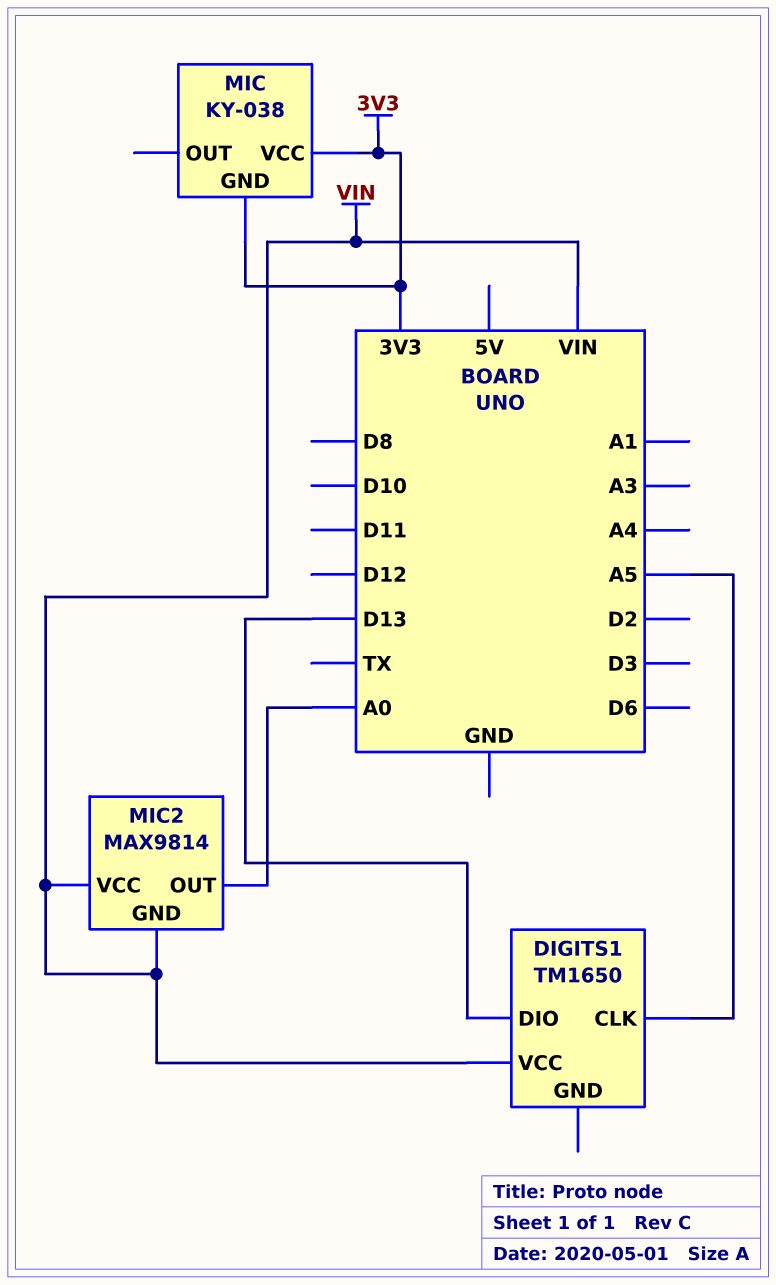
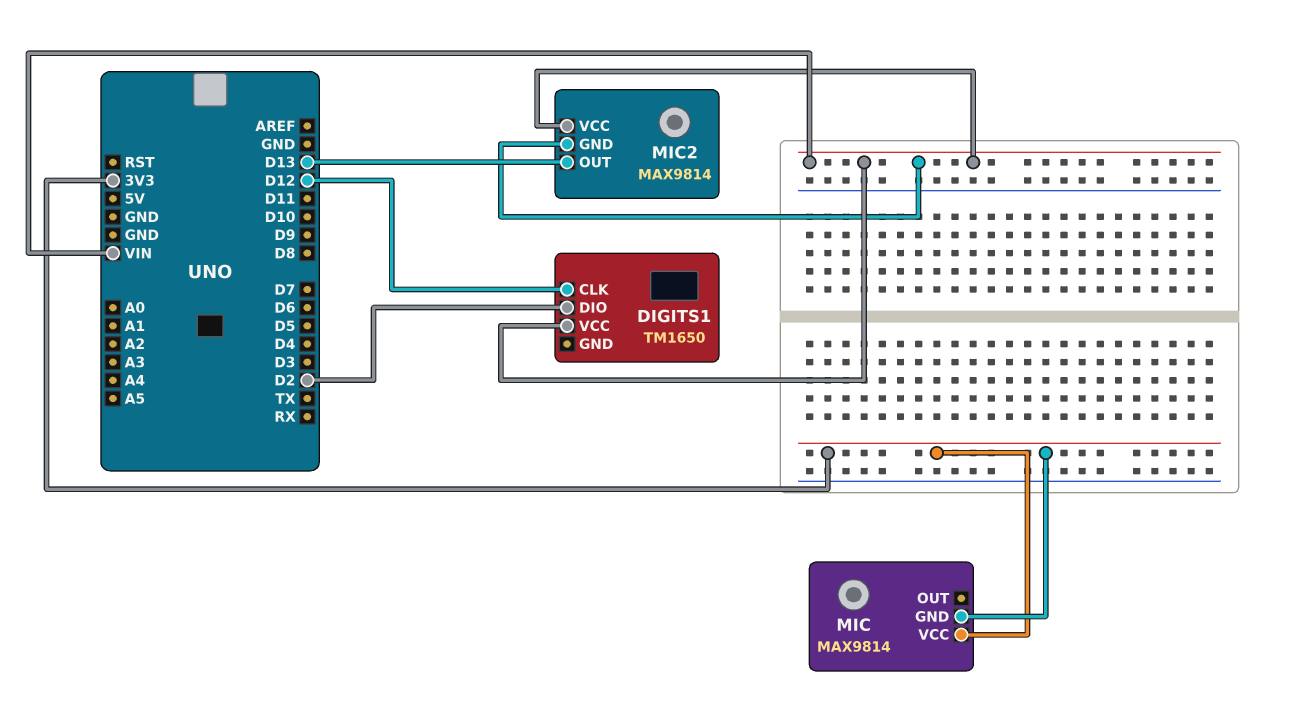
DIGITS1 pin CLK: A5 -> D12
DIGITS1 pin DIO: D13 -> D2
MIC: KY-038 -> MAX9814
MIC2 pin OUT: A0 -> D13

